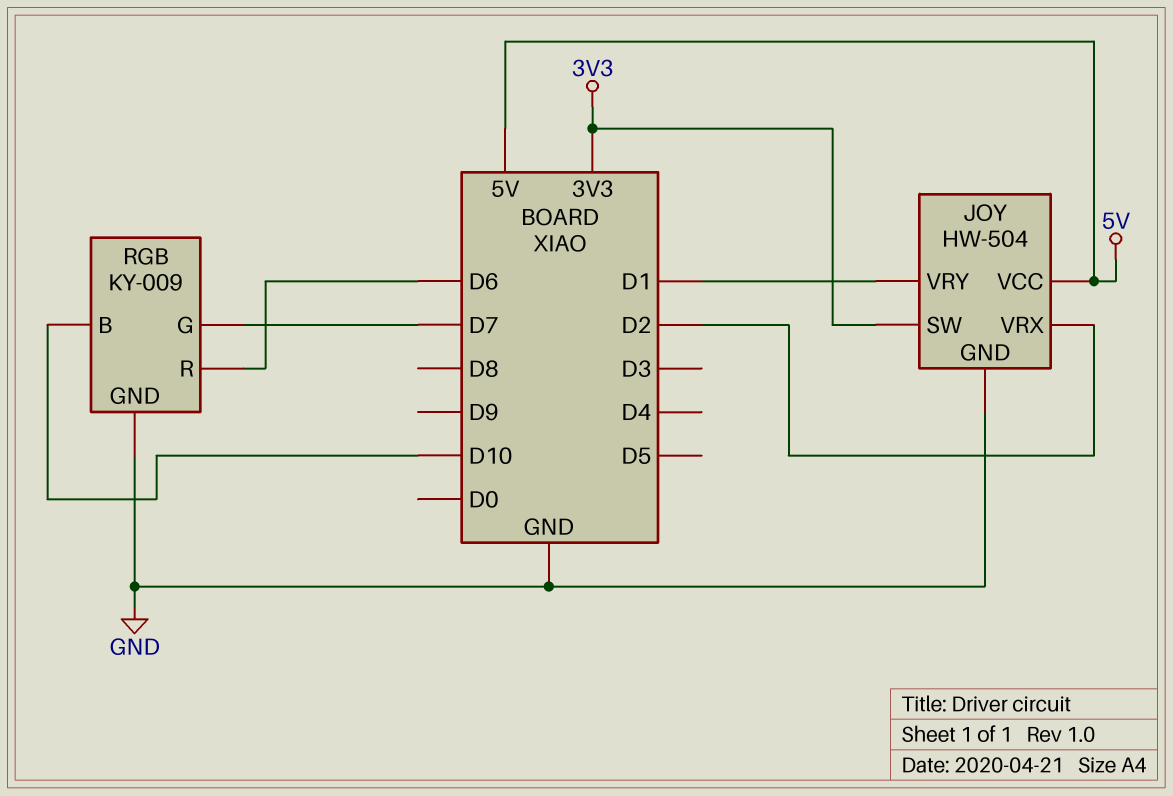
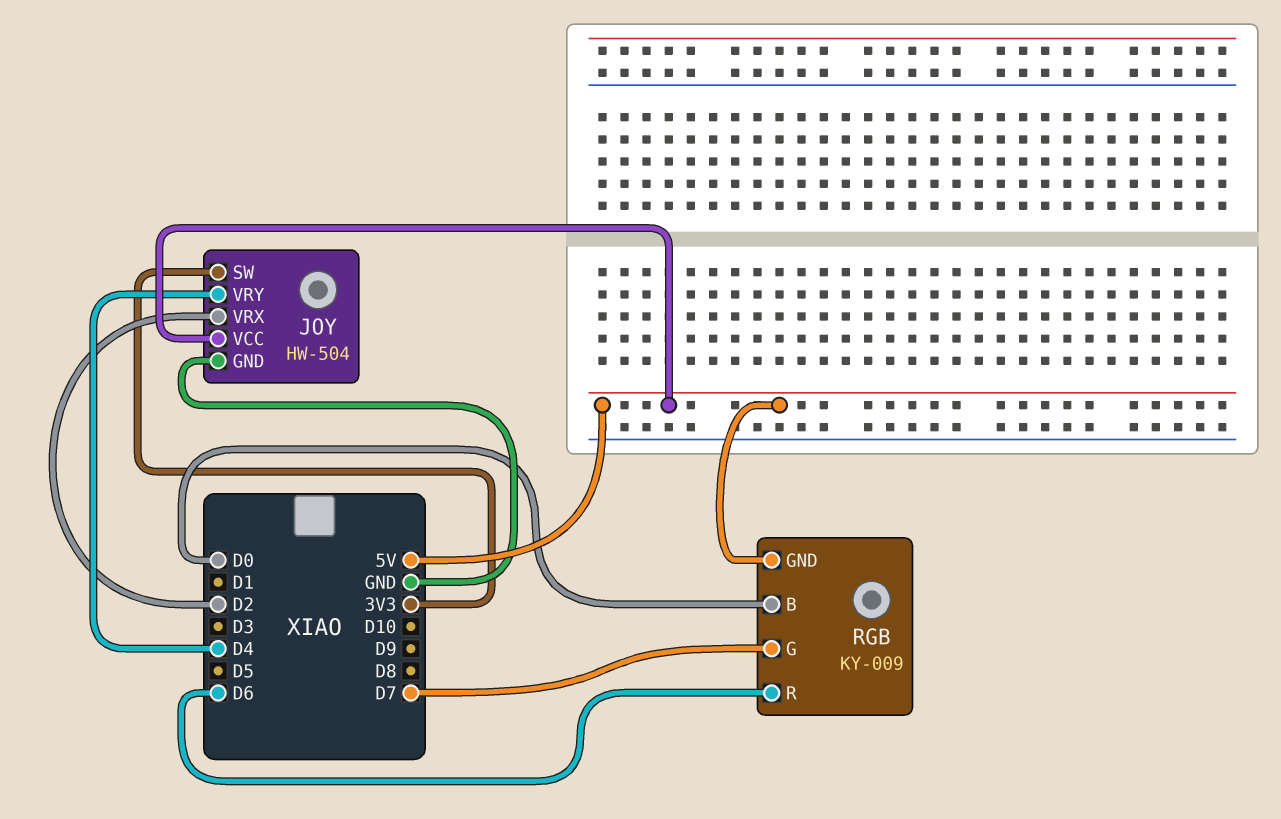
JOY pin VRY: D1 -> D4
RGB pin B: D10 -> D0
RGB pin GND: GND -> 5V

